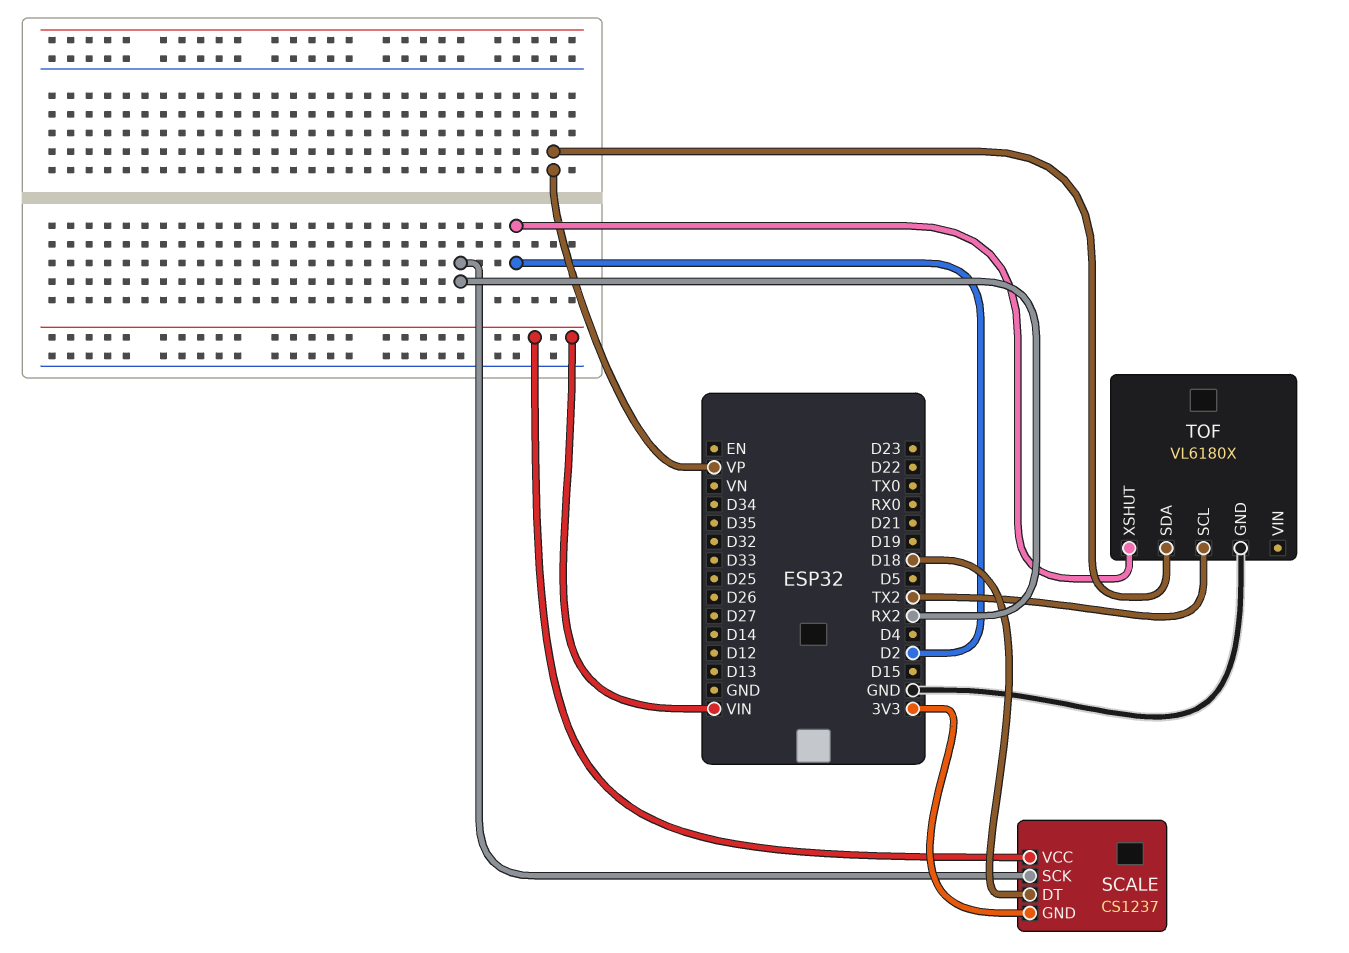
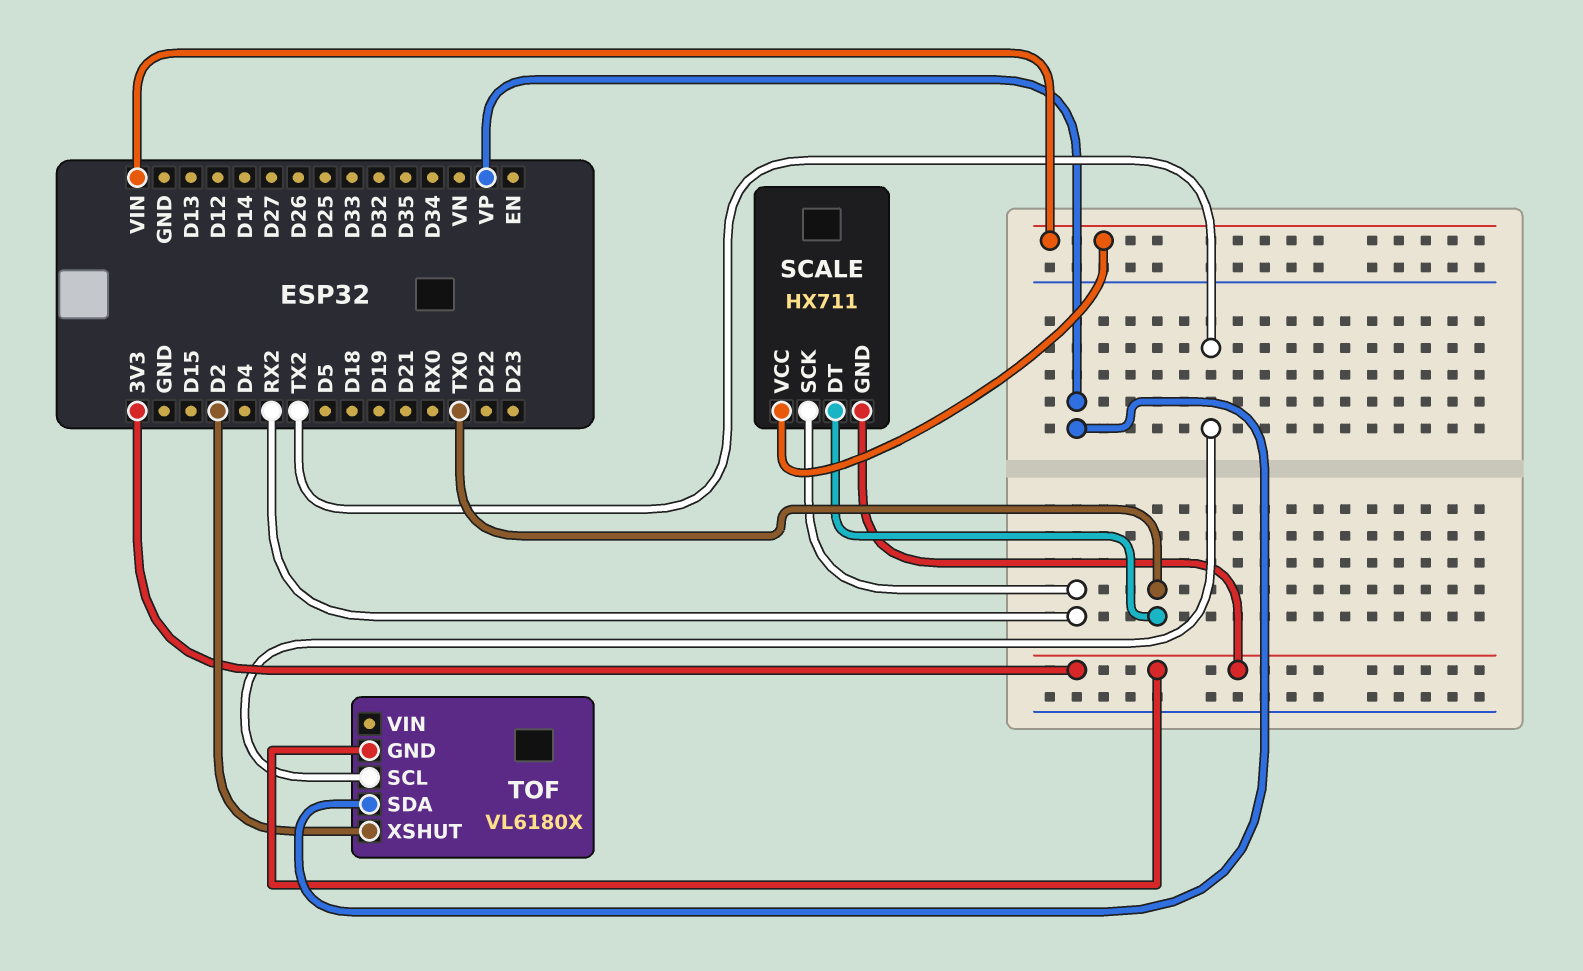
SCALE: CS1237 -> HX711
SCALE pin DT: D18 -> TX0
TOF pin GND: GND -> 3V3

